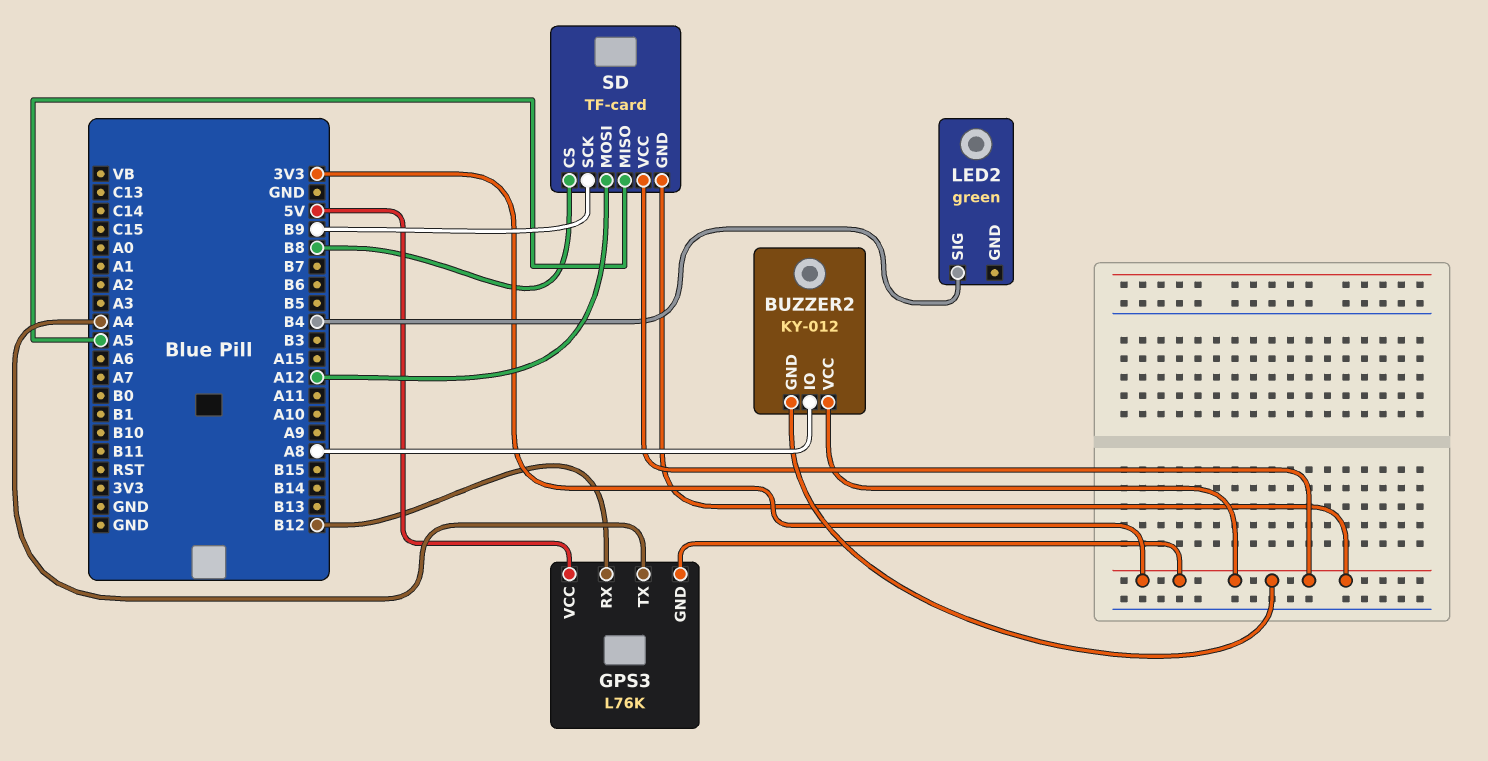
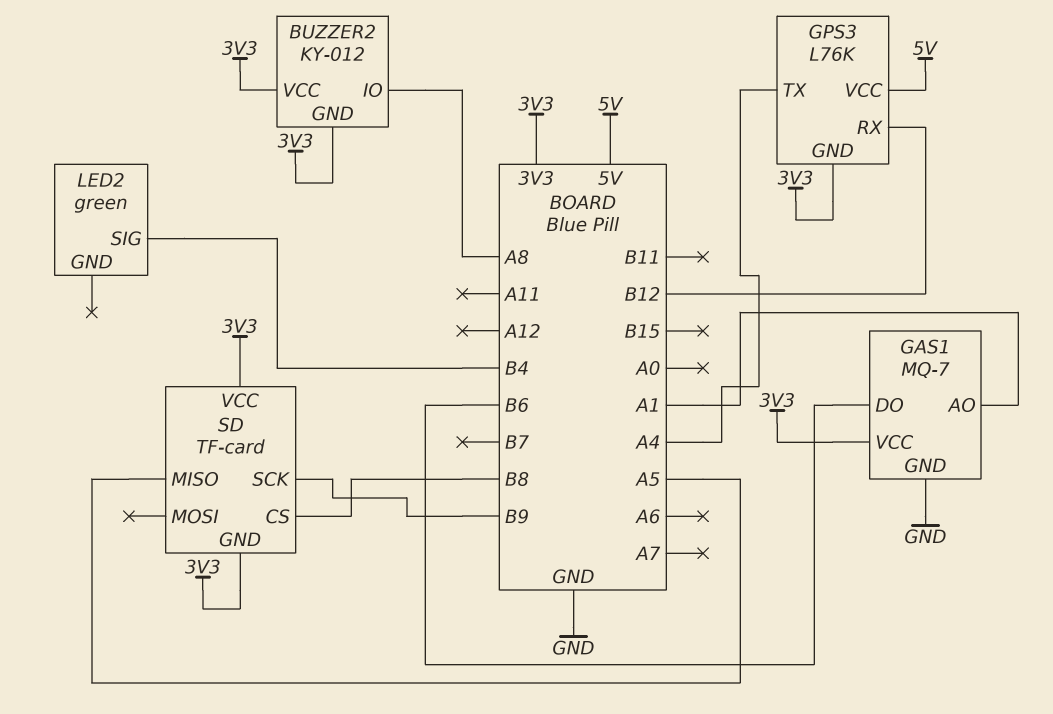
GAS1: none -> MQ-7
GAS1 pin AO: none -> A1
GAS1 pin DO: none -> B6
GAS1 pin GND: none -> GND
GAS1 pin VCC: none -> 3V3
SD pin MOSI: A12 -> none

